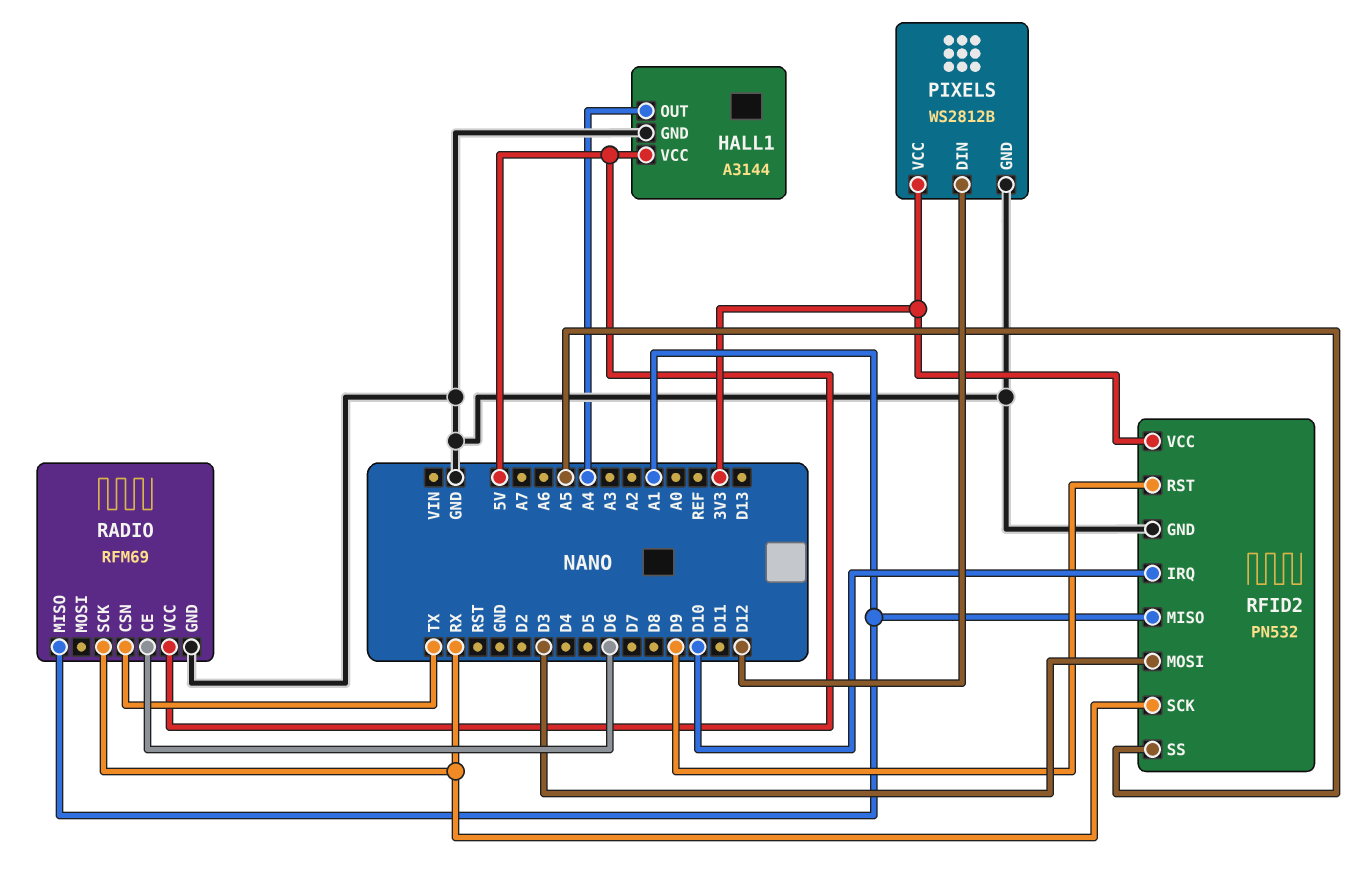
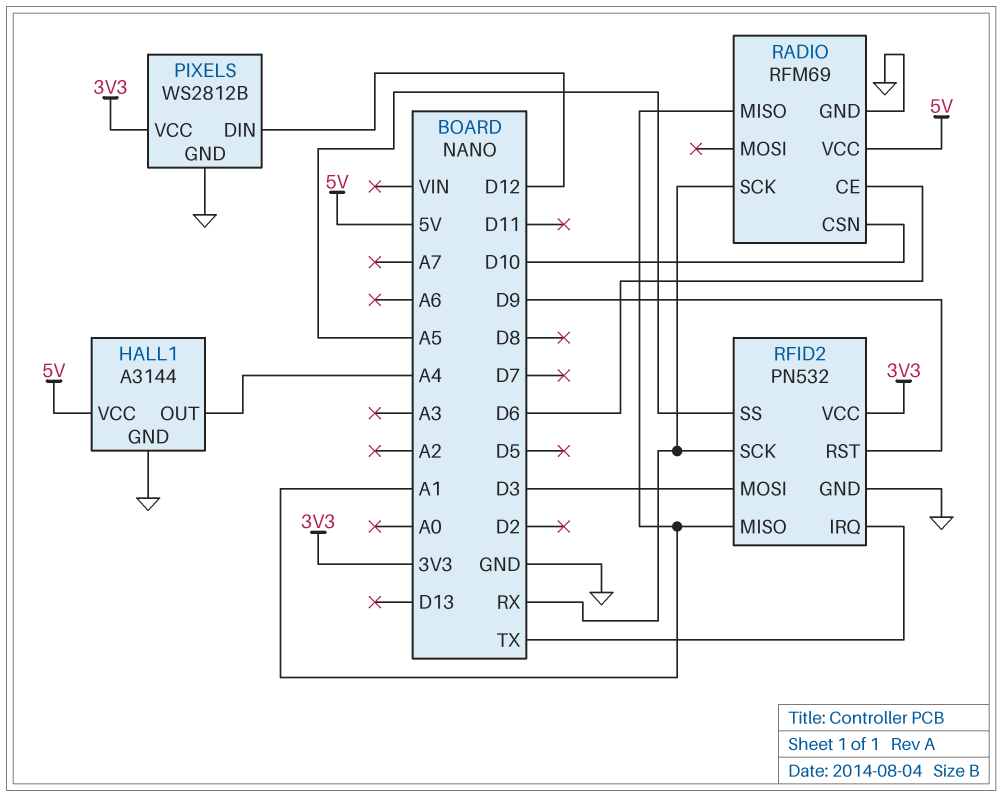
RADIO pin CSN: TX -> D10
RFID2 pin IRQ: D10 -> TX

